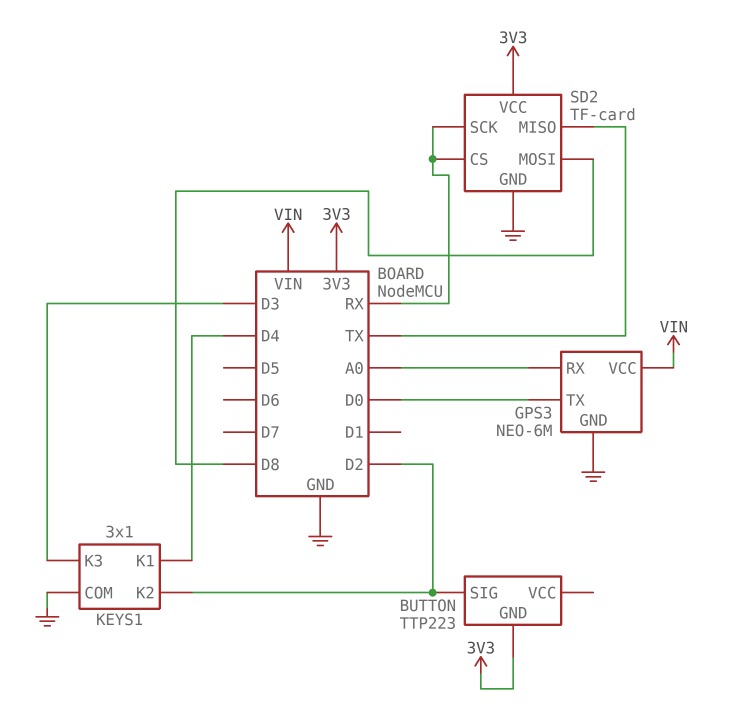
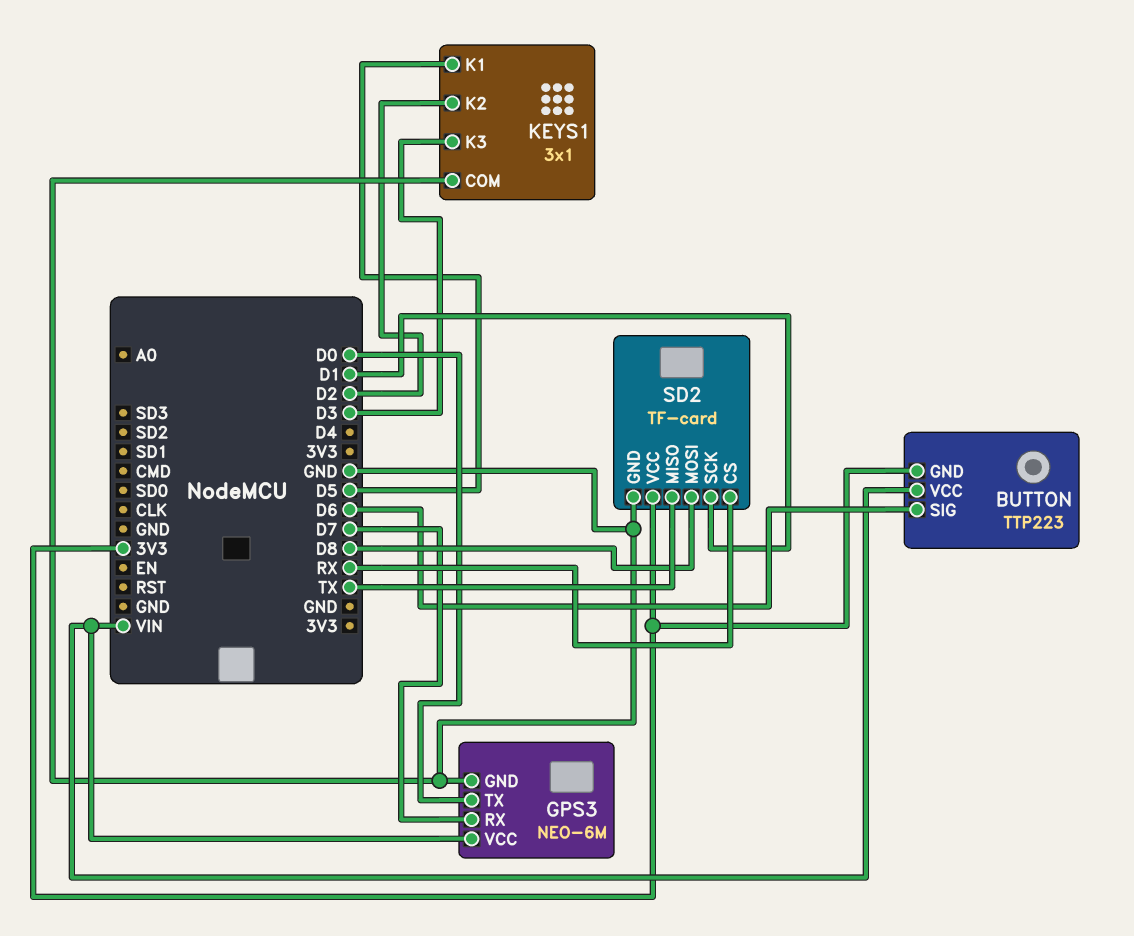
BUTTON pin SIG: D2 -> D6
BUTTON pin VCC: none -> VIN
GPS3 pin RX: A0 -> D7
KEYS1 pin K1: D4 -> D5
SD2 pin SCK: RX -> D1

